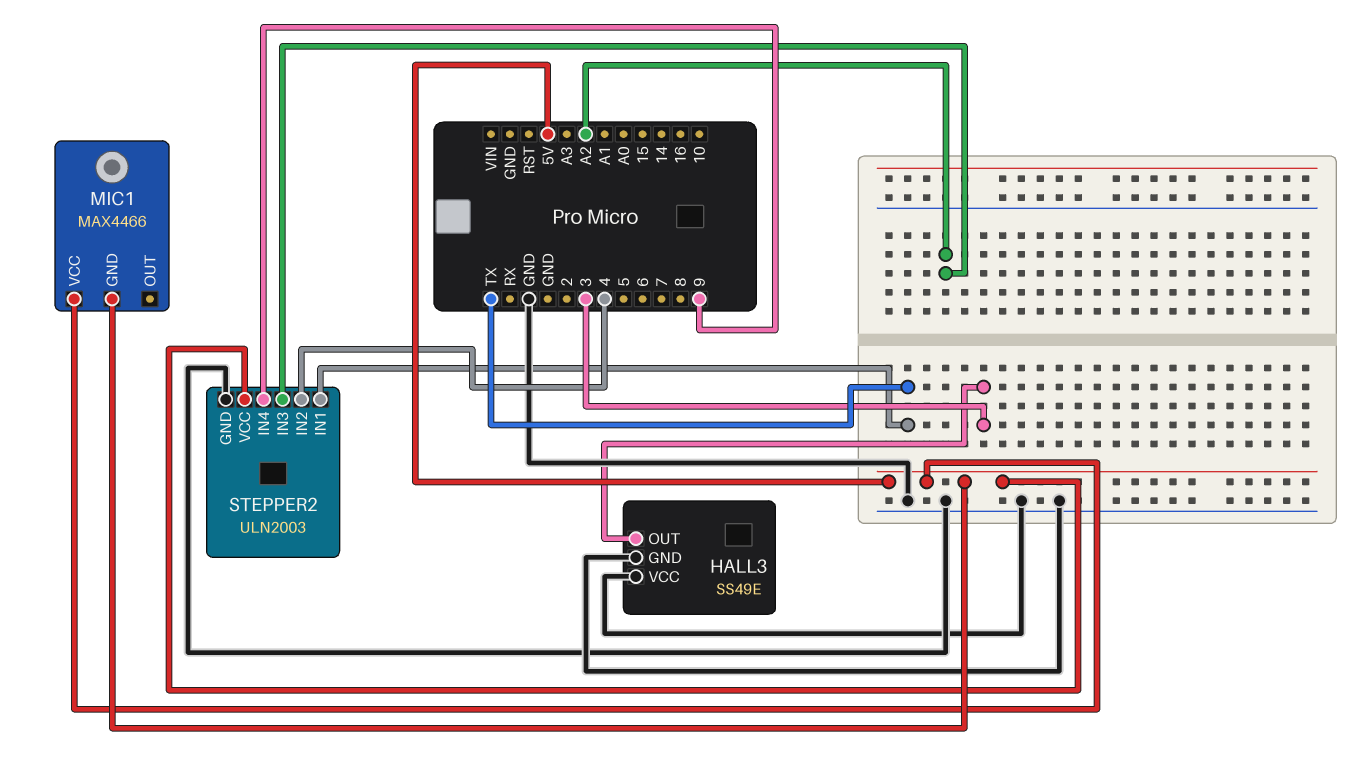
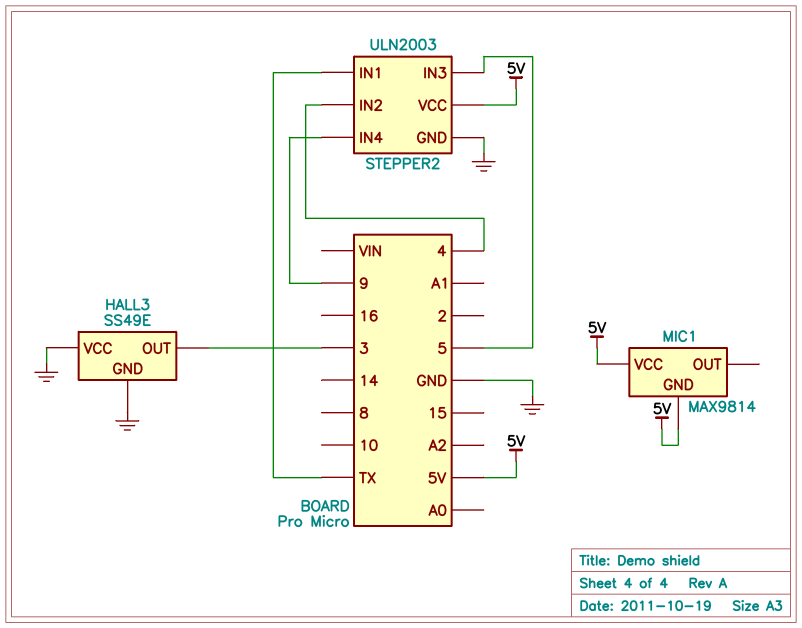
MIC1: MAX4466 -> MAX9814
STEPPER2 pin IN3: A2 -> 5

